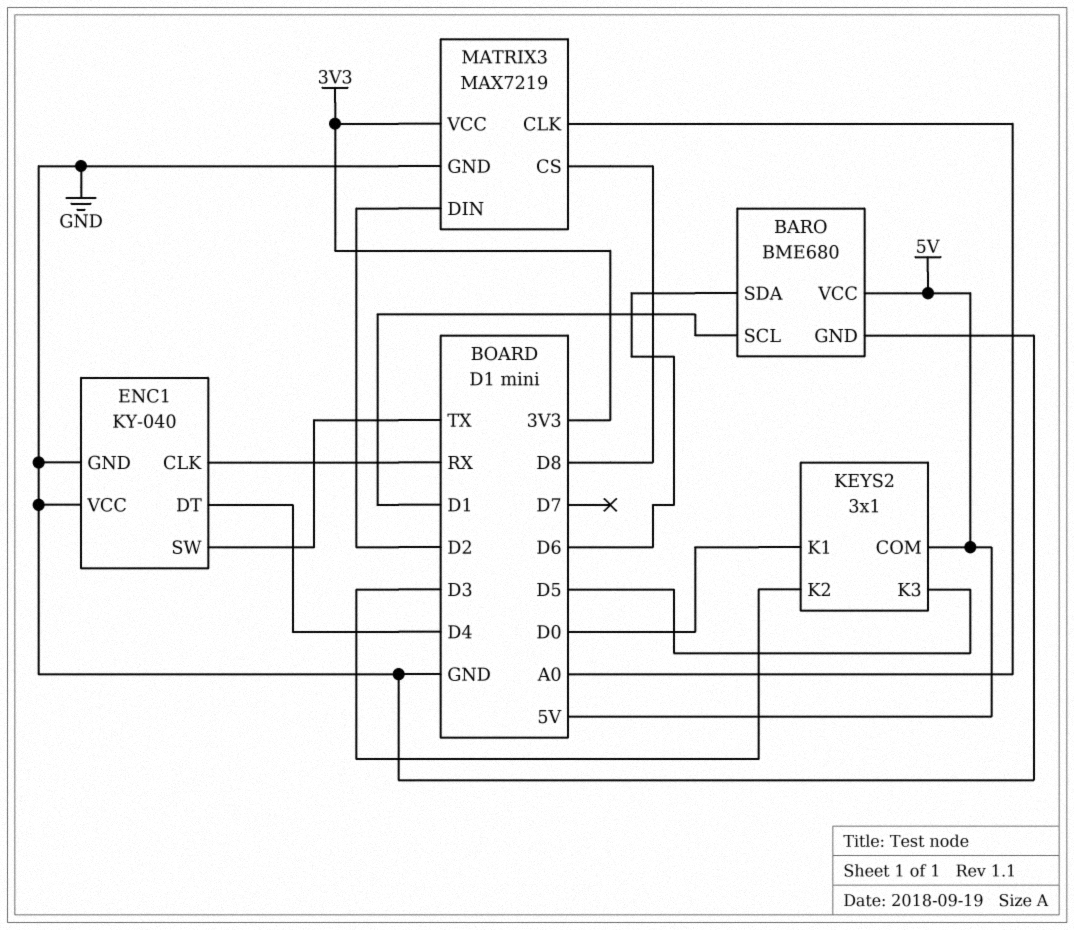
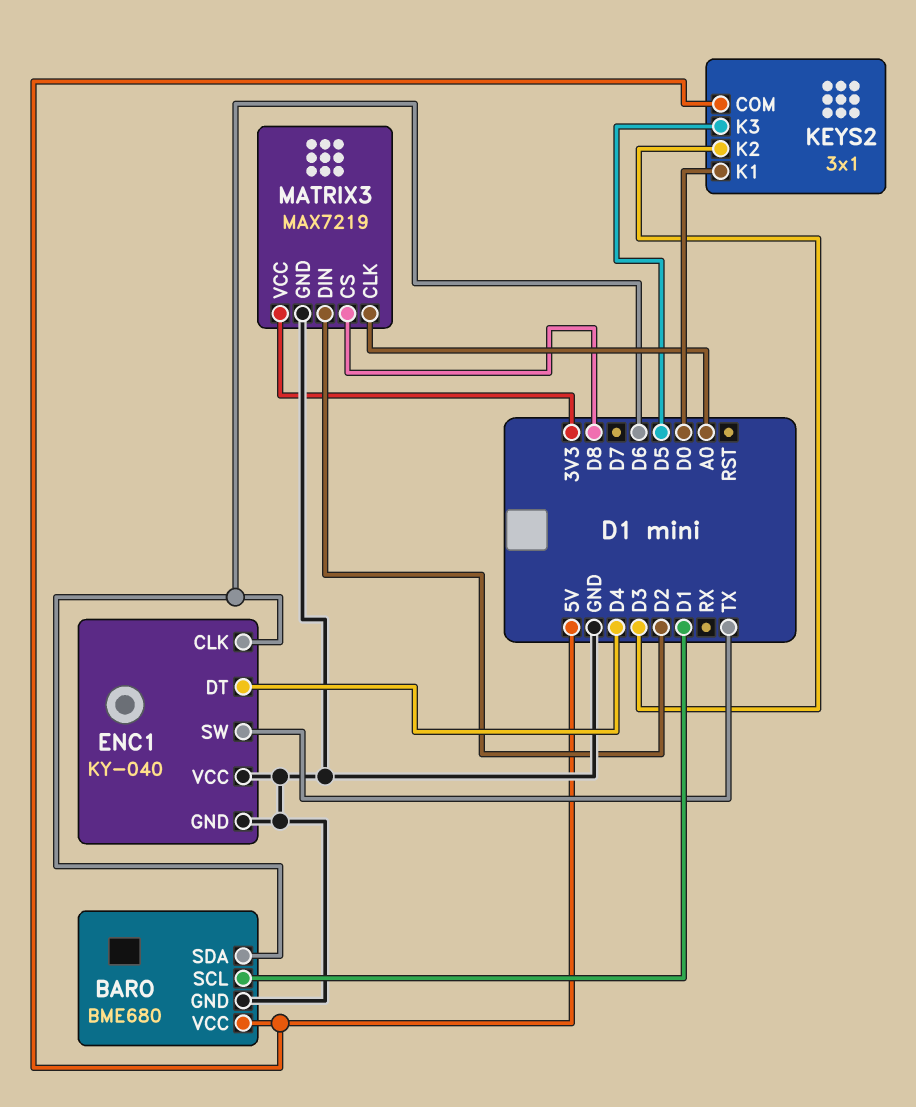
ENC1 pin CLK: RX -> D6

